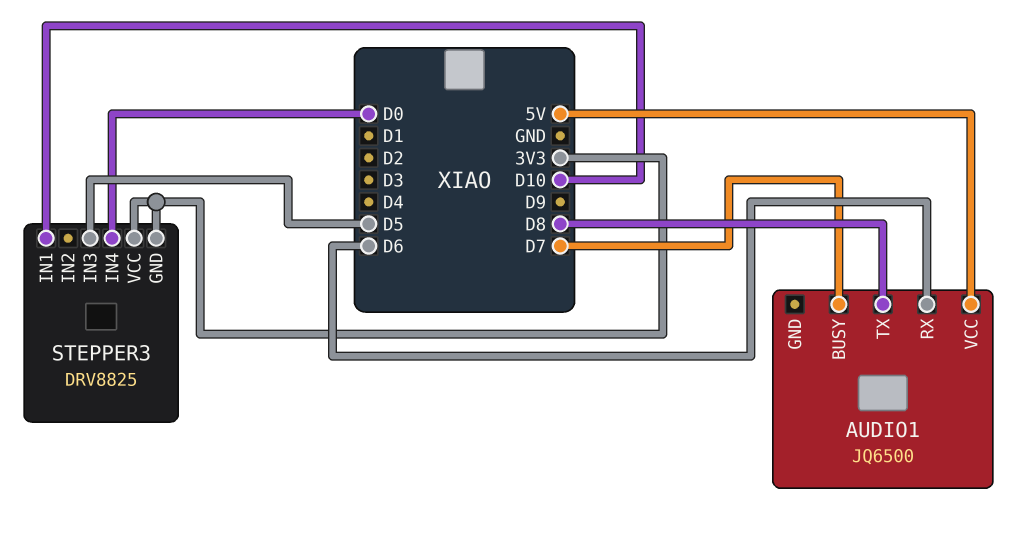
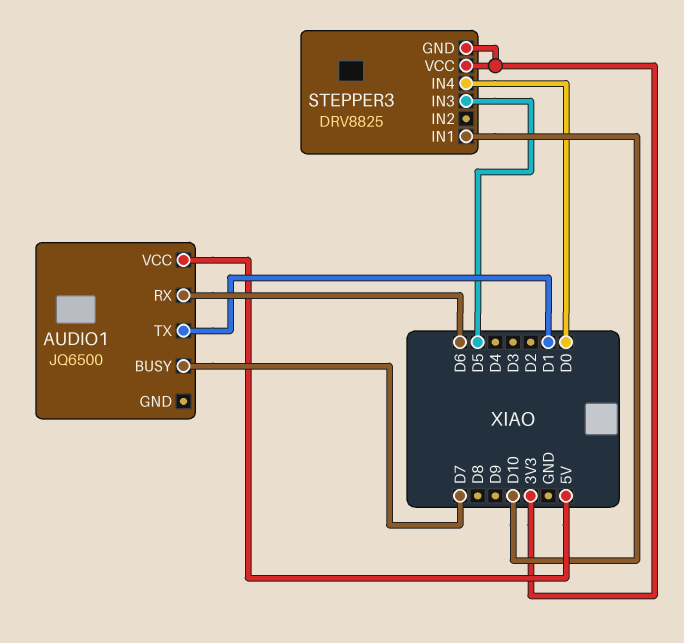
AUDIO1 pin TX: D8 -> D1

